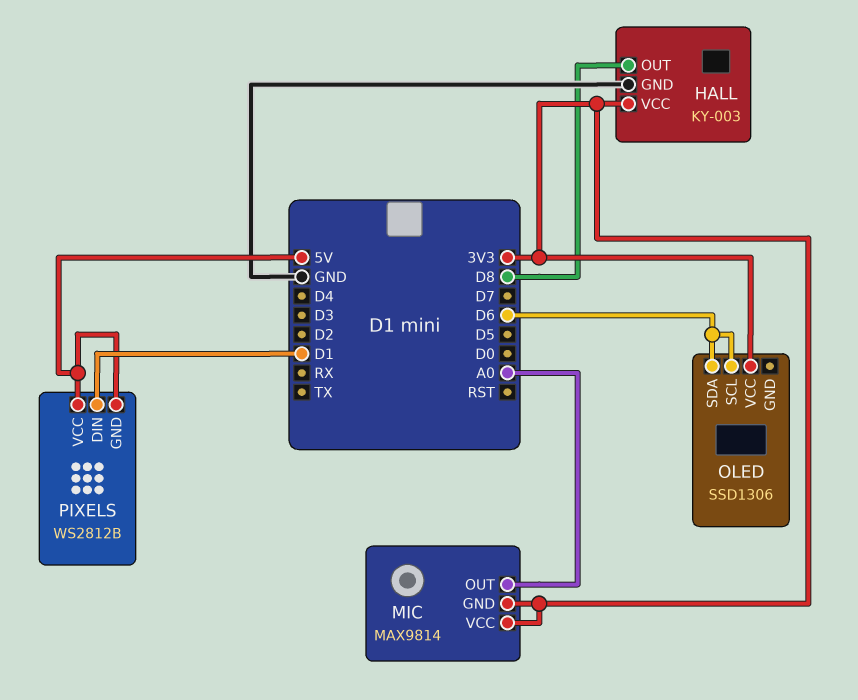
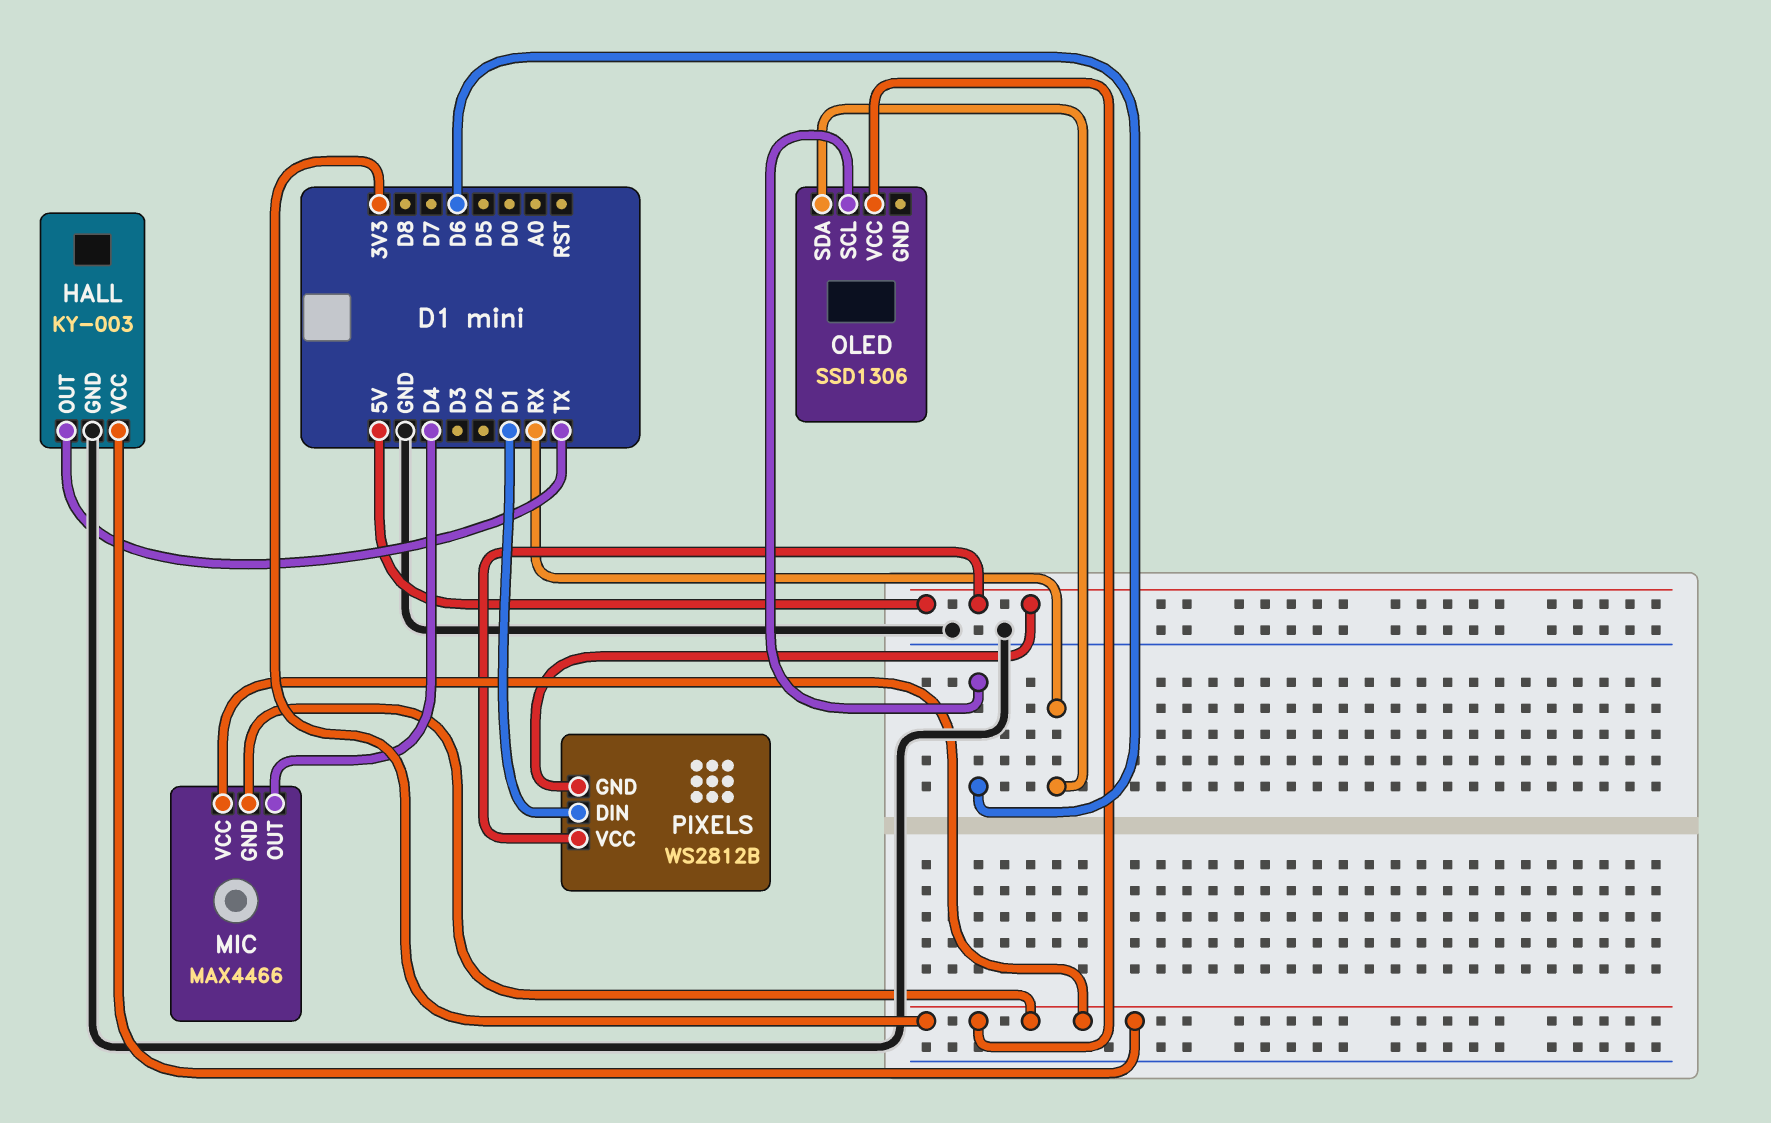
HALL pin OUT: D8 -> TX
MIC: MAX9814 -> MAX4466
MIC pin OUT: A0 -> D4
OLED pin SDA: D6 -> RX

